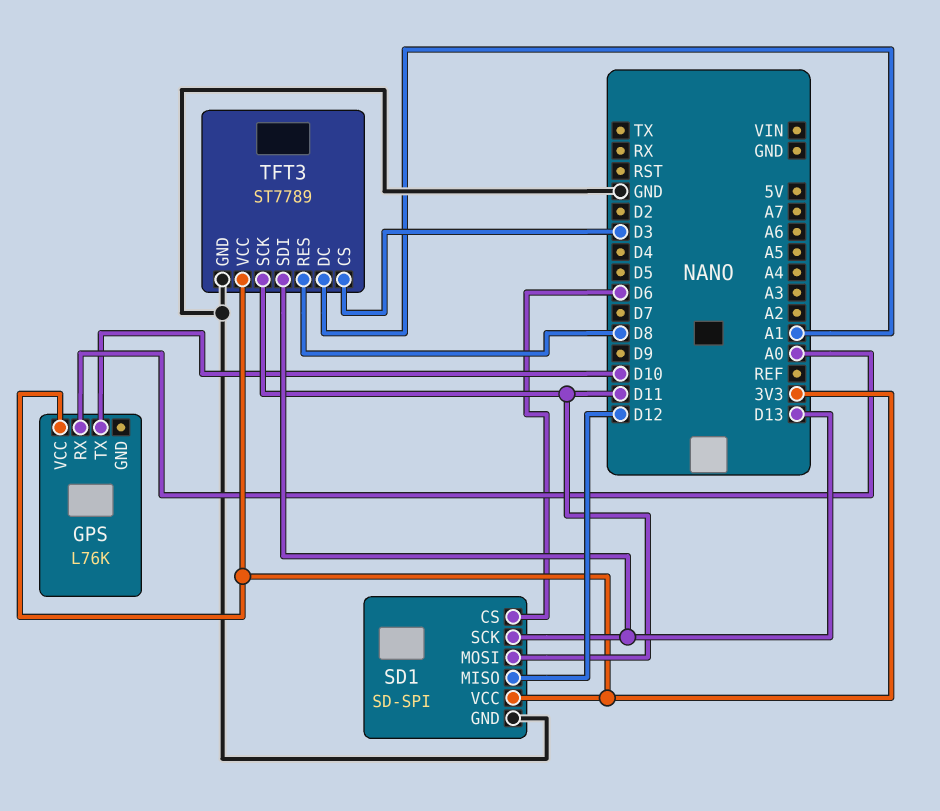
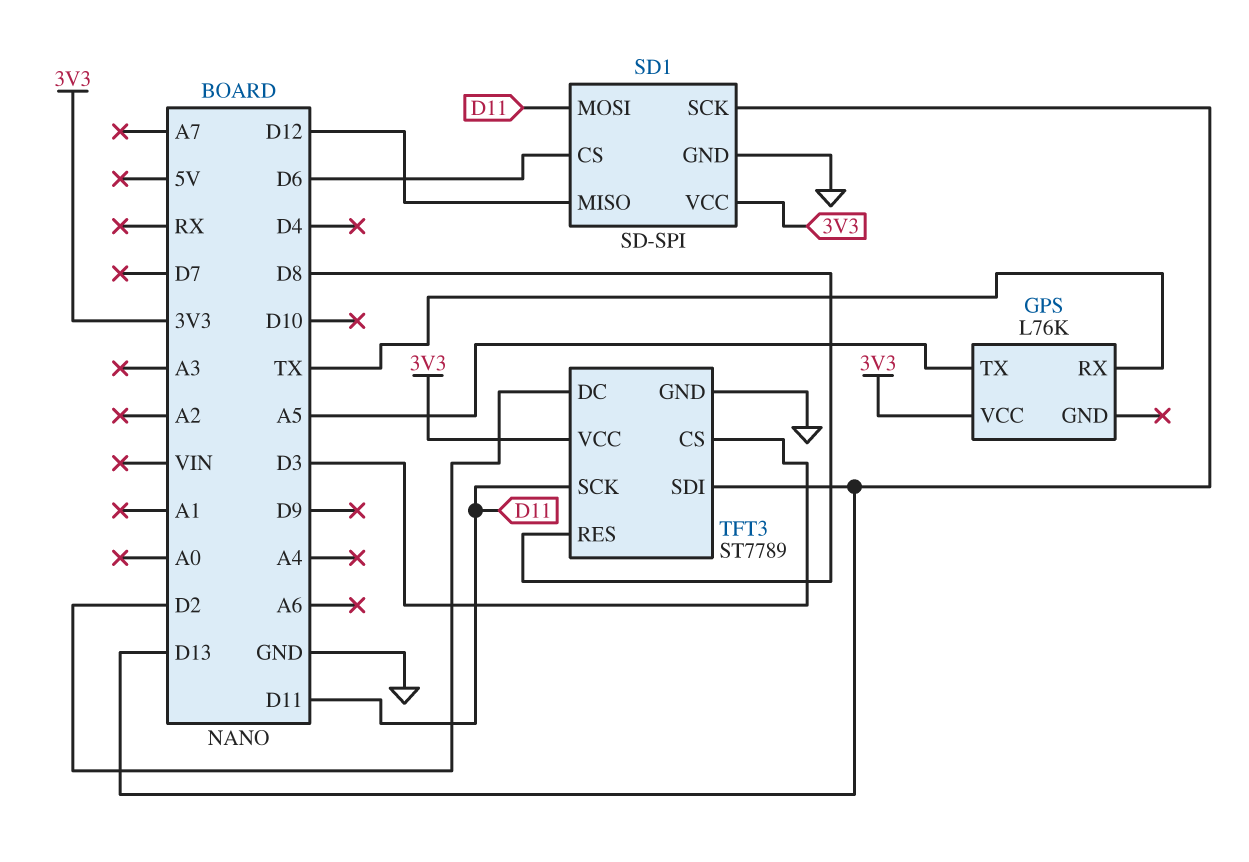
GPS pin RX: A0 -> TX
GPS pin TX: D10 -> A5
TFT3 pin DC: A1 -> D2

